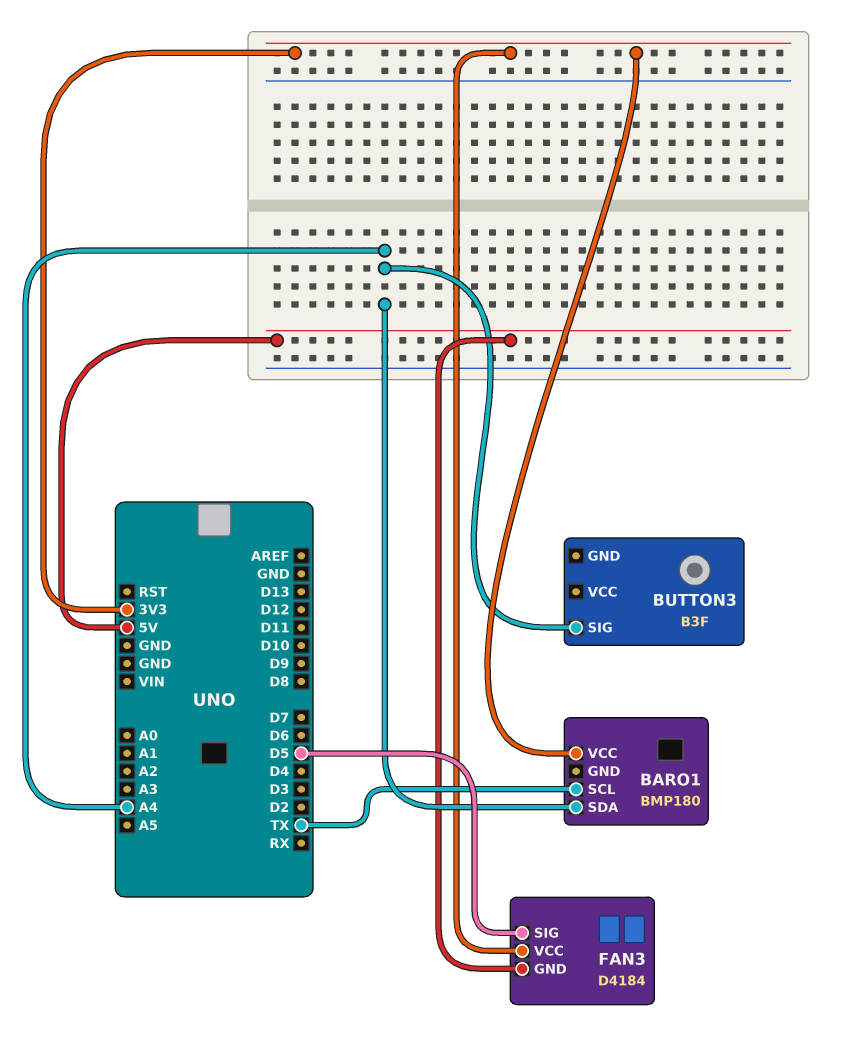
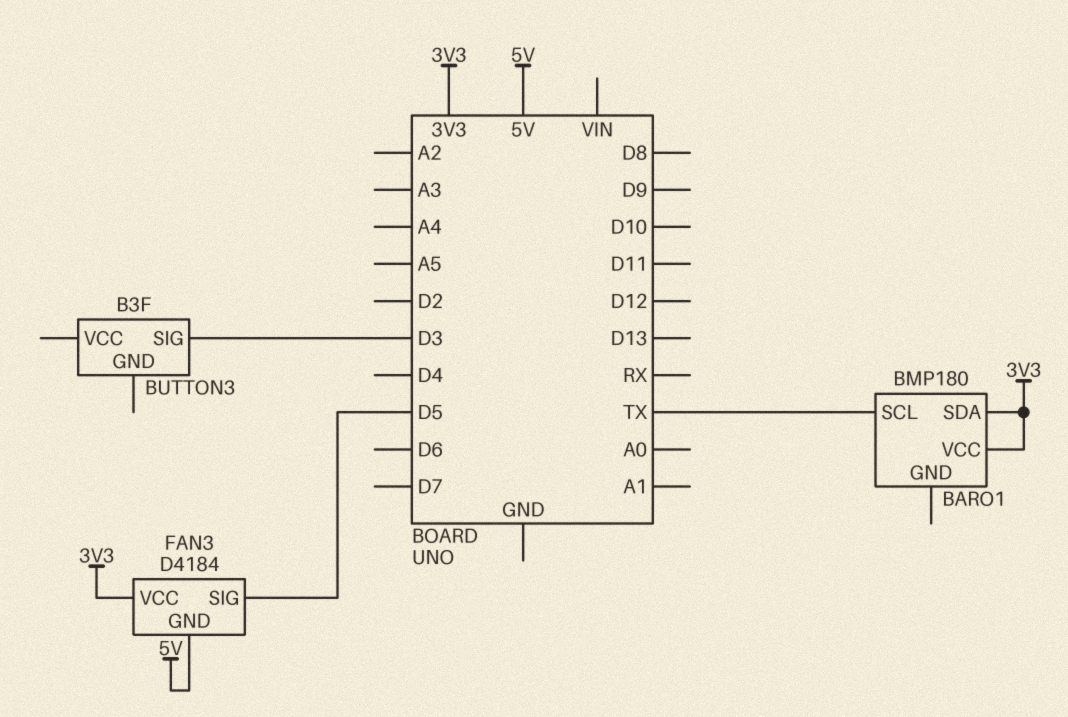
BARO1 pin SDA: A4 -> 3V3
BUTTON3 pin SIG: A4 -> D3

